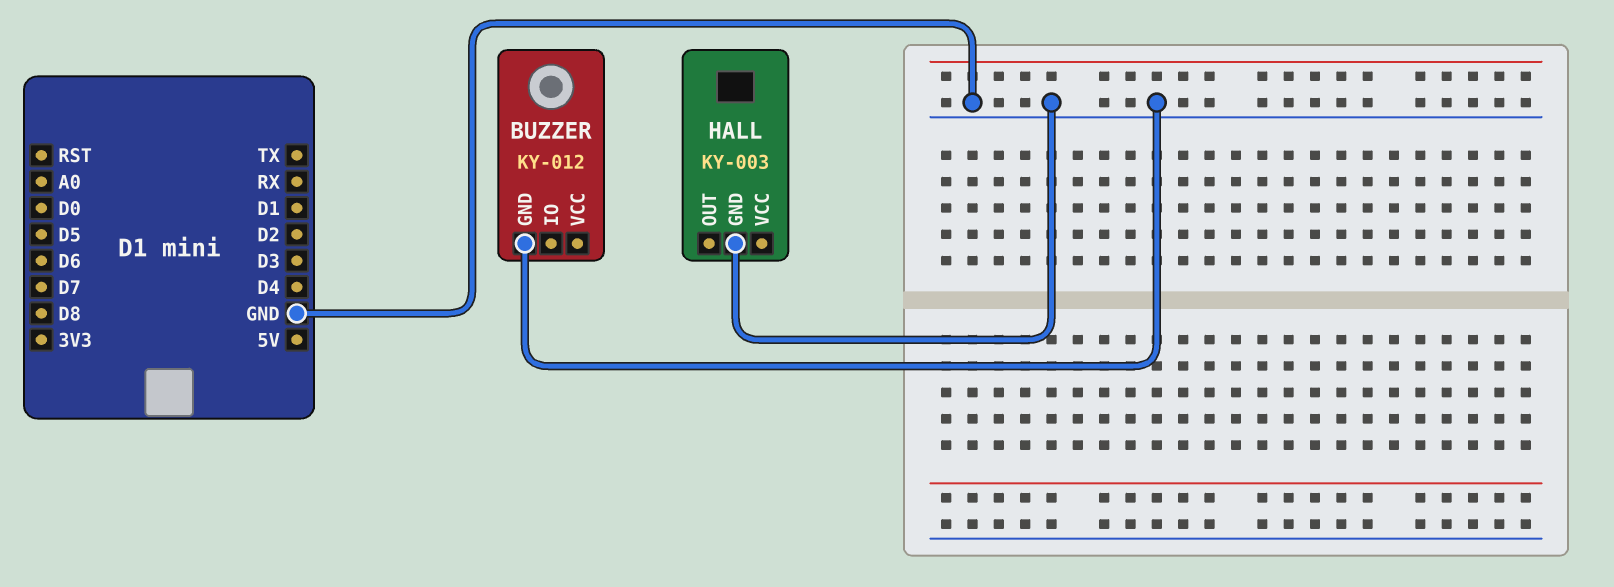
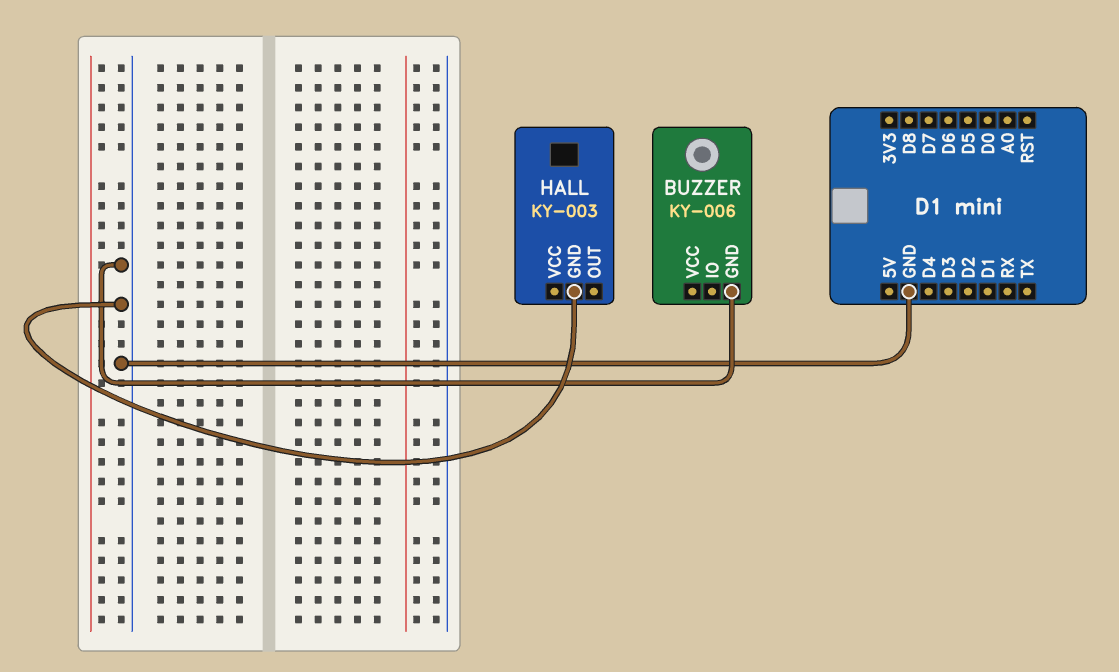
BUZZER: KY-012 -> KY-006

